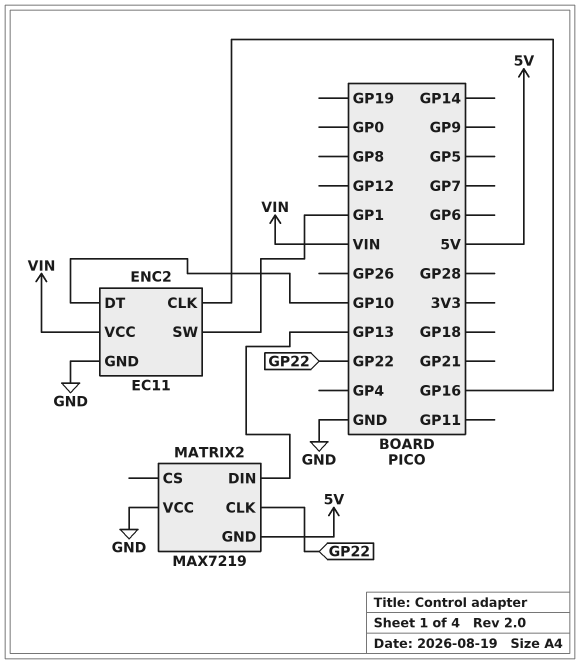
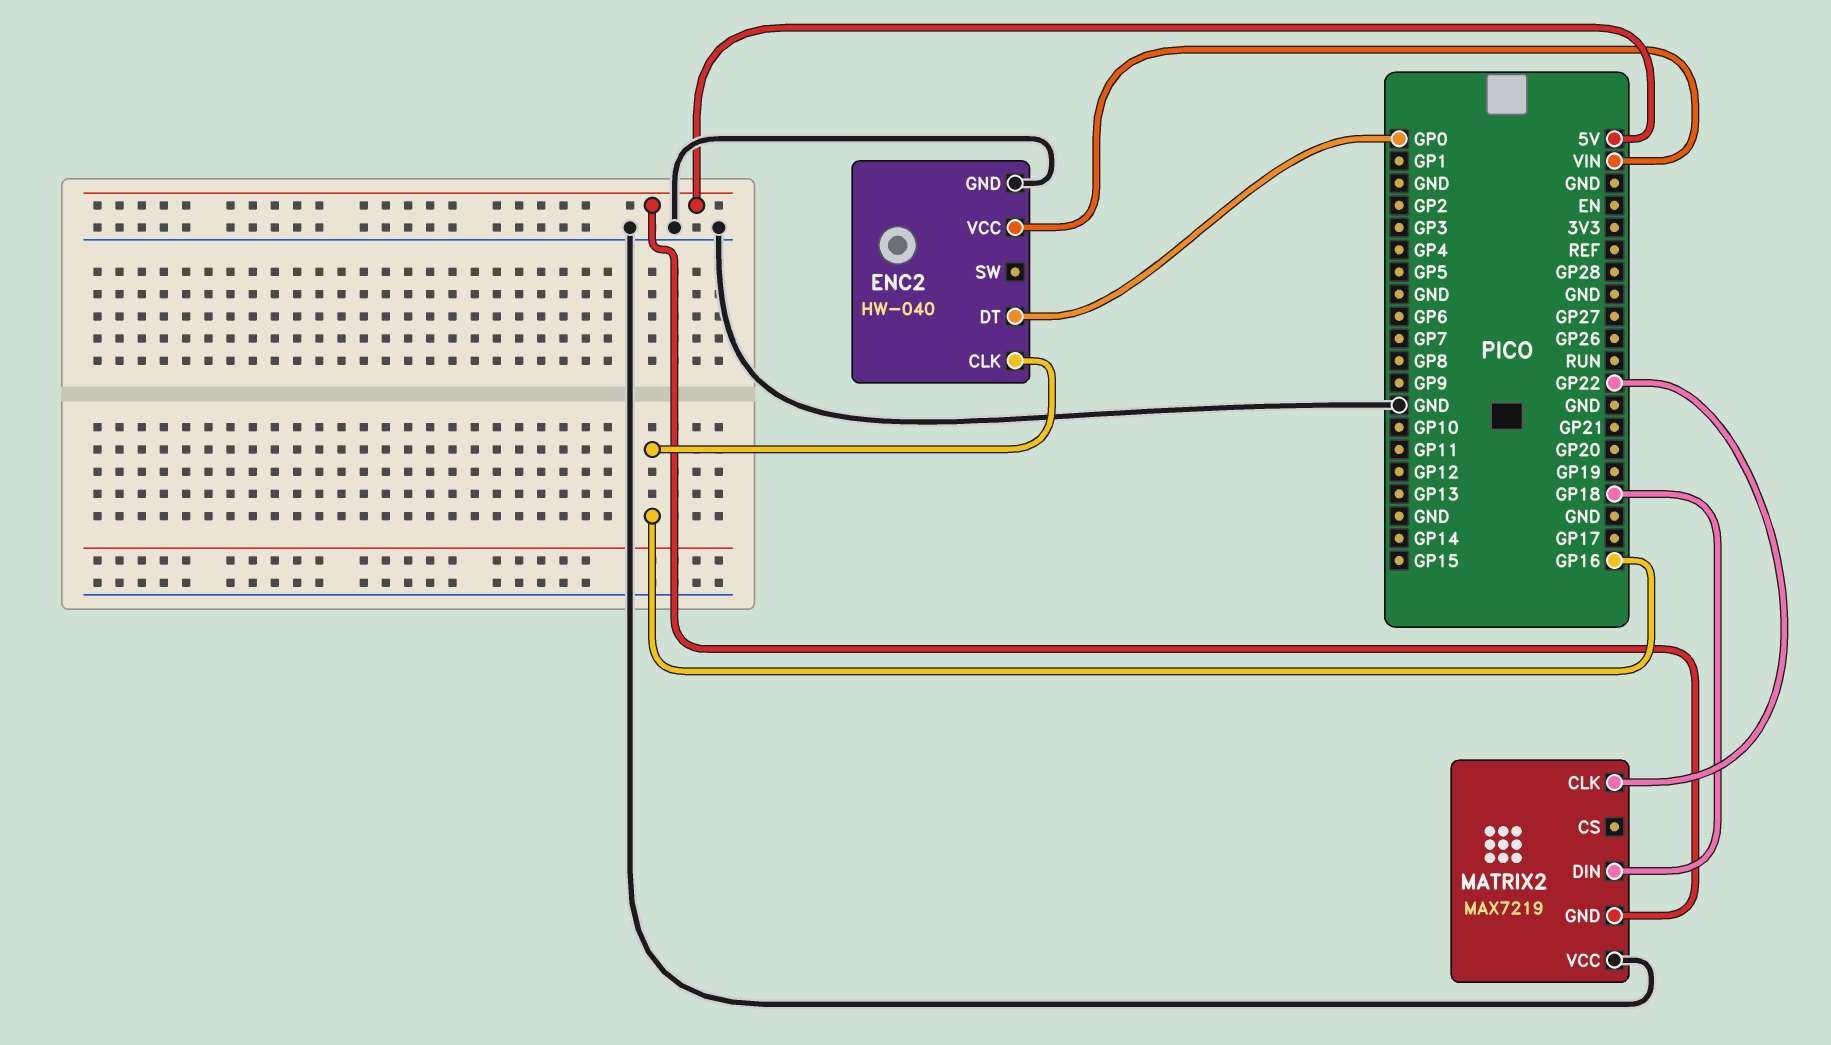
ENC2: EC11 -> HW-040
ENC2 pin DT: GP10 -> GP0
ENC2 pin SW: GP1 -> none
MATRIX2 pin DIN: GP13 -> GP18

